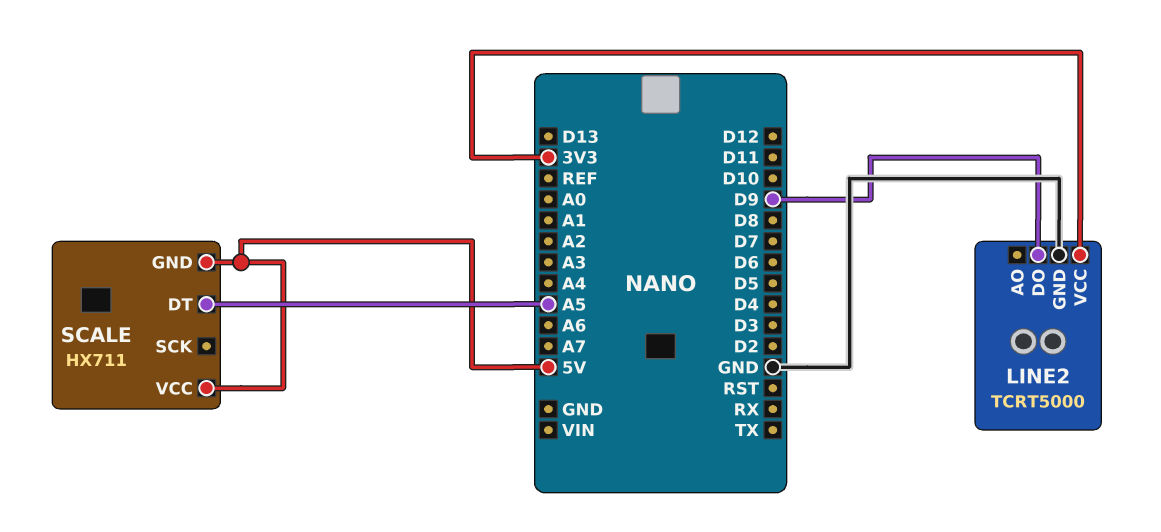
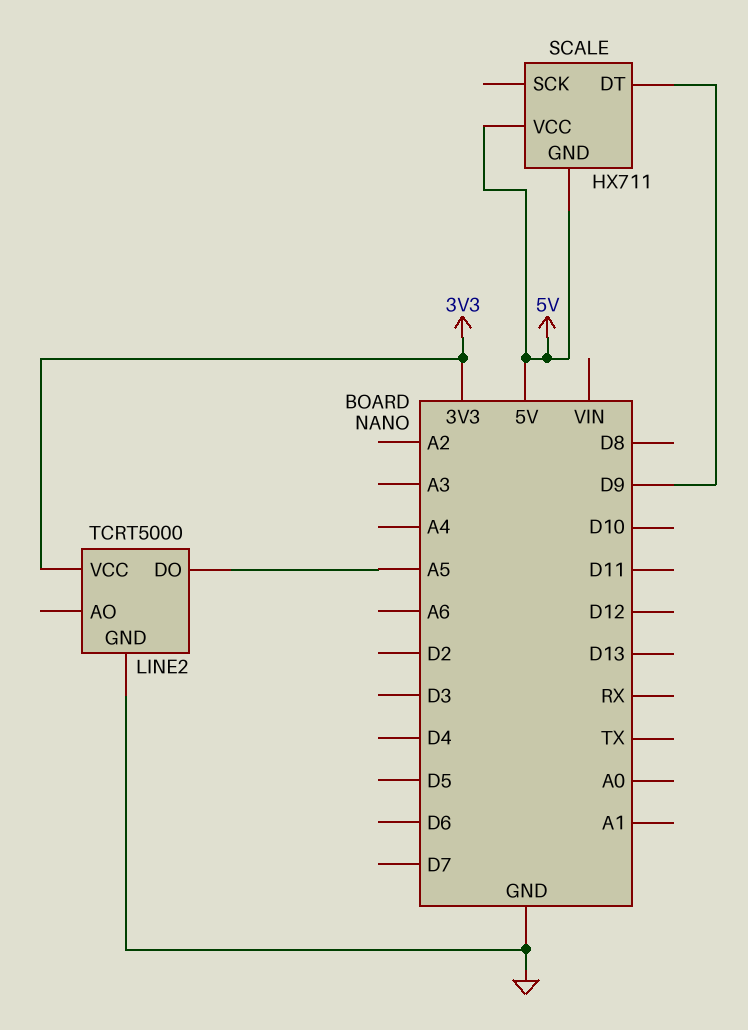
LINE2 pin DO: D9 -> A5
SCALE pin DT: A5 -> D9

